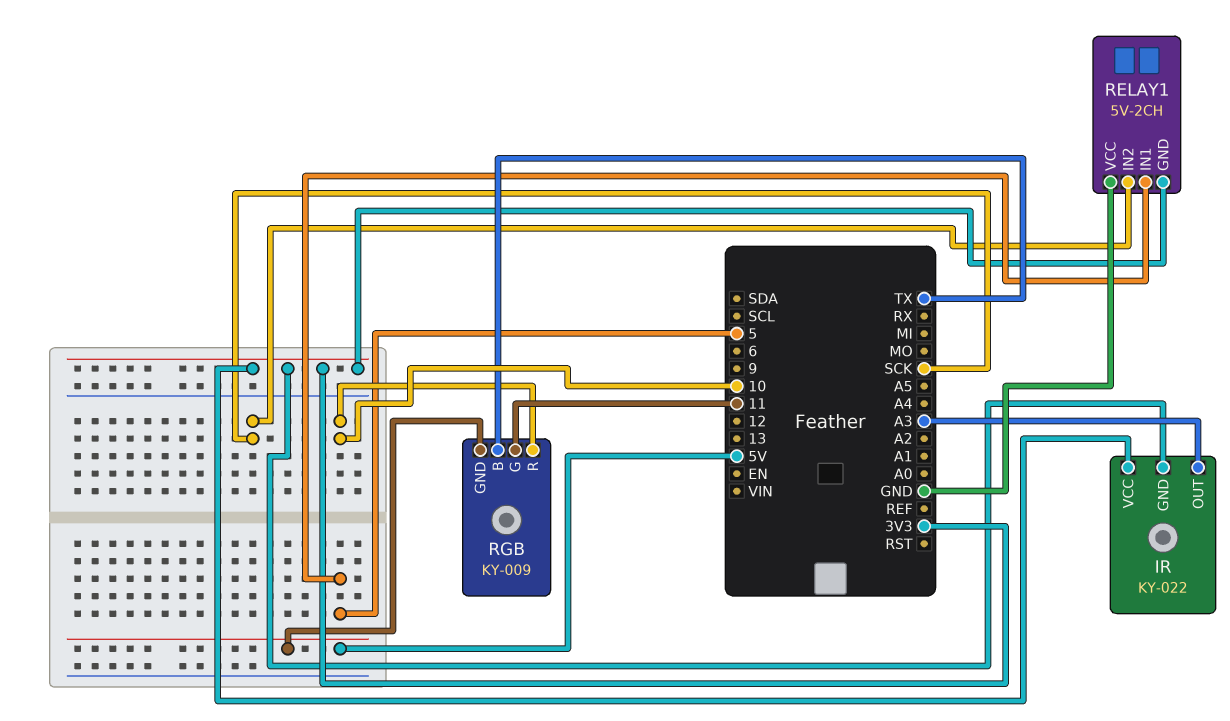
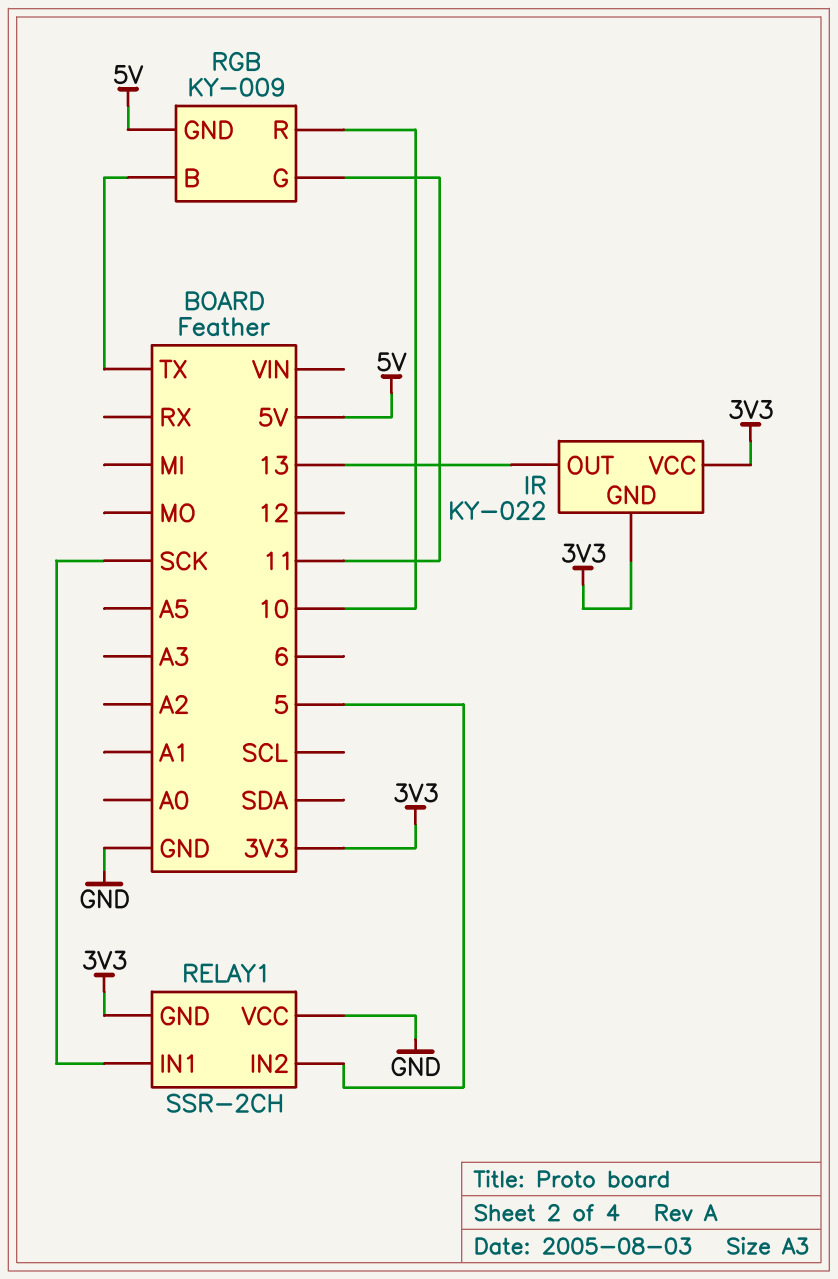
IR pin OUT: A3 -> 13
RELAY1: 5V-2CH -> SSR-2CH
RELAY1 pin IN1: 5 -> SCK
RELAY1 pin IN2: SCK -> 5

